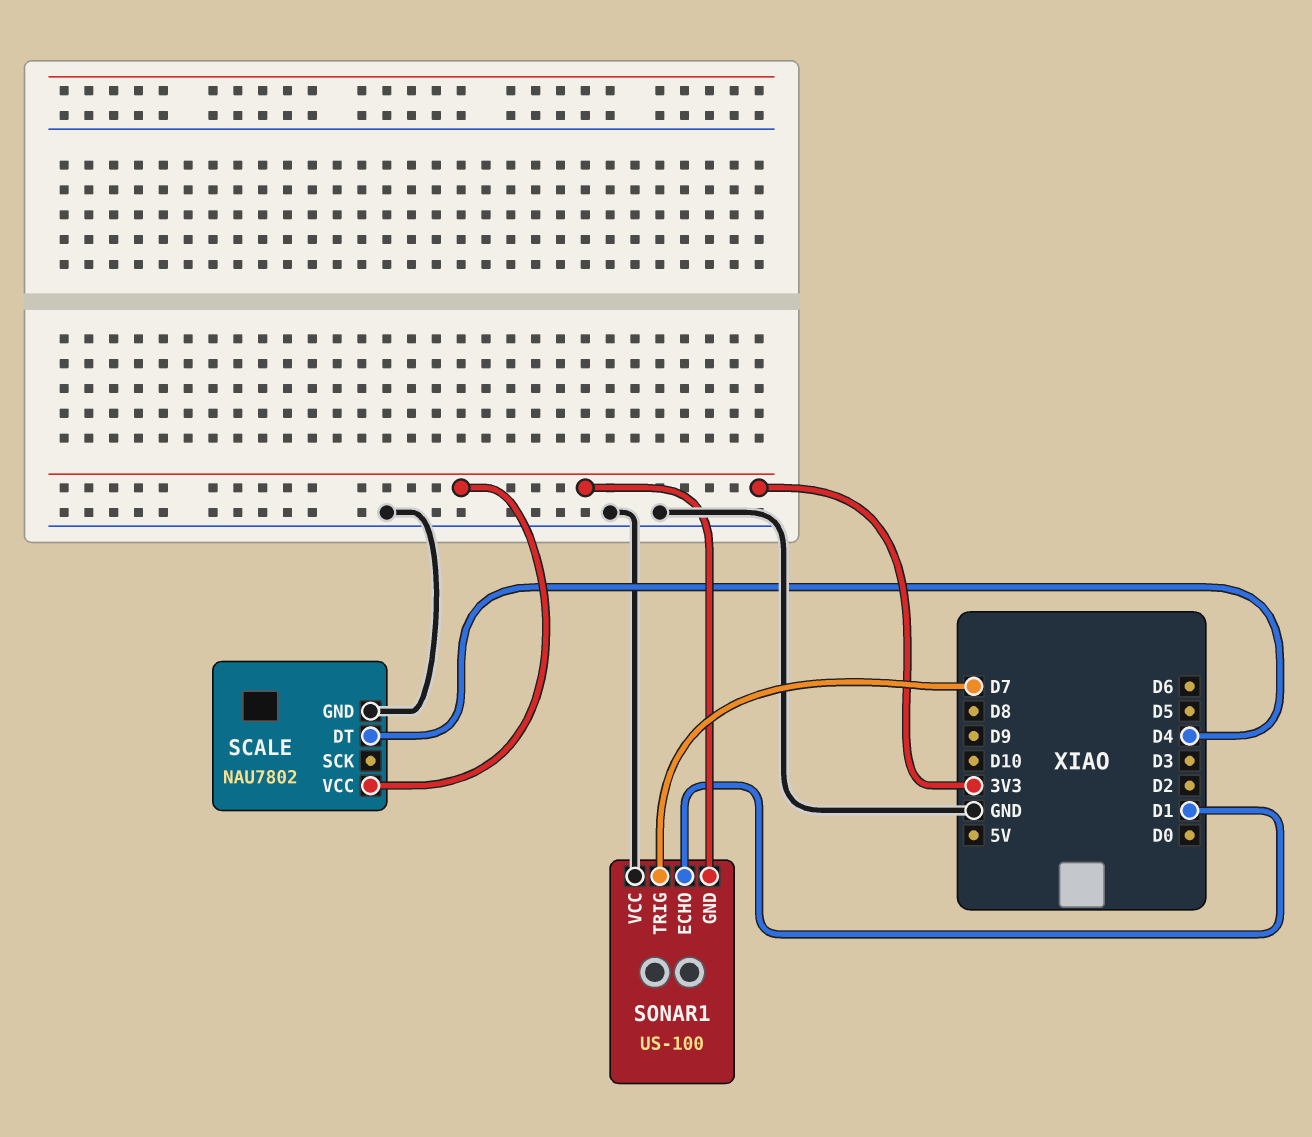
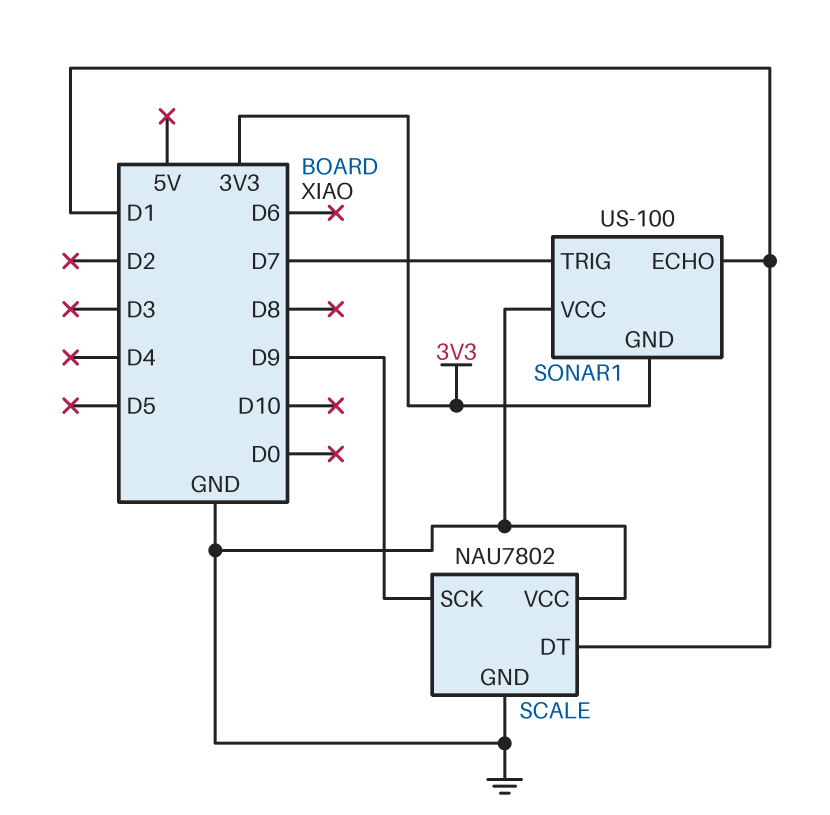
SCALE pin DT: D4 -> D1
SCALE pin SCK: none -> D9
SCALE pin VCC: 3V3 -> GND

